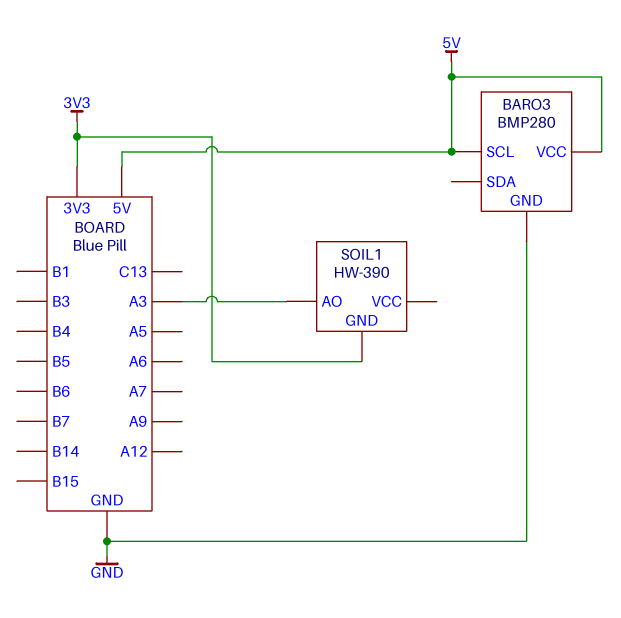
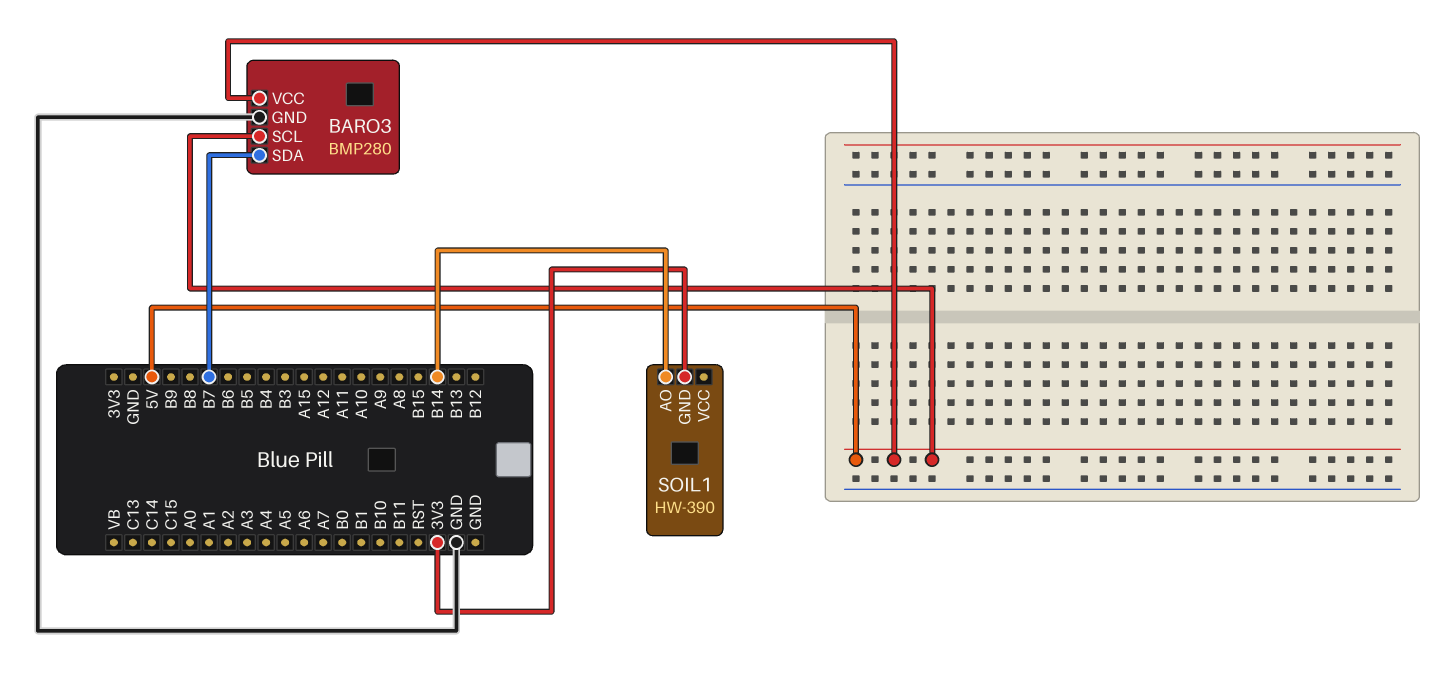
BARO3 pin SDA: none -> B7
SOIL1 pin AO: A3 -> B14

